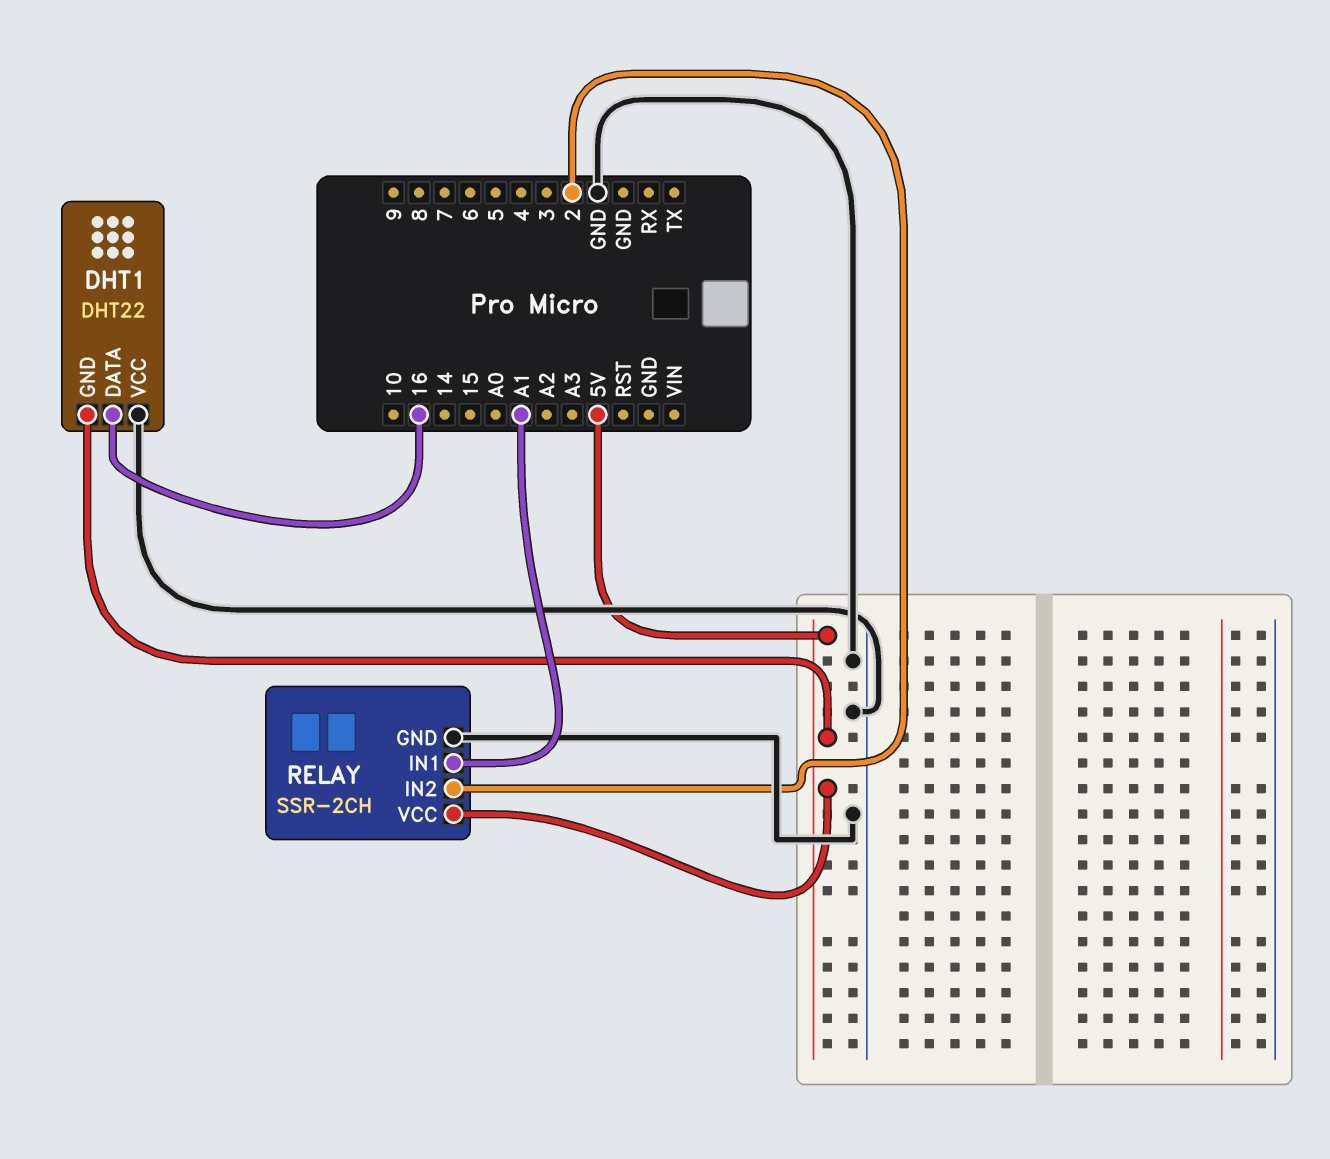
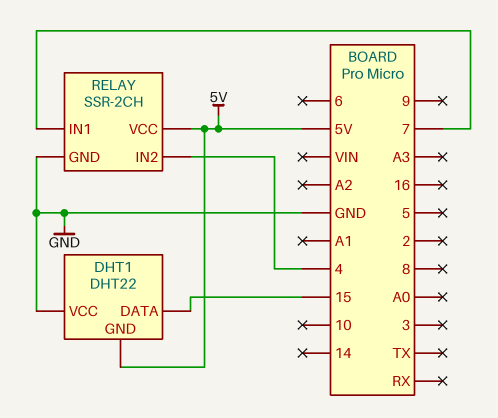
DHT1 pin DATA: 16 -> 15
RELAY pin IN1: A1 -> 7
RELAY pin IN2: 2 -> 4

